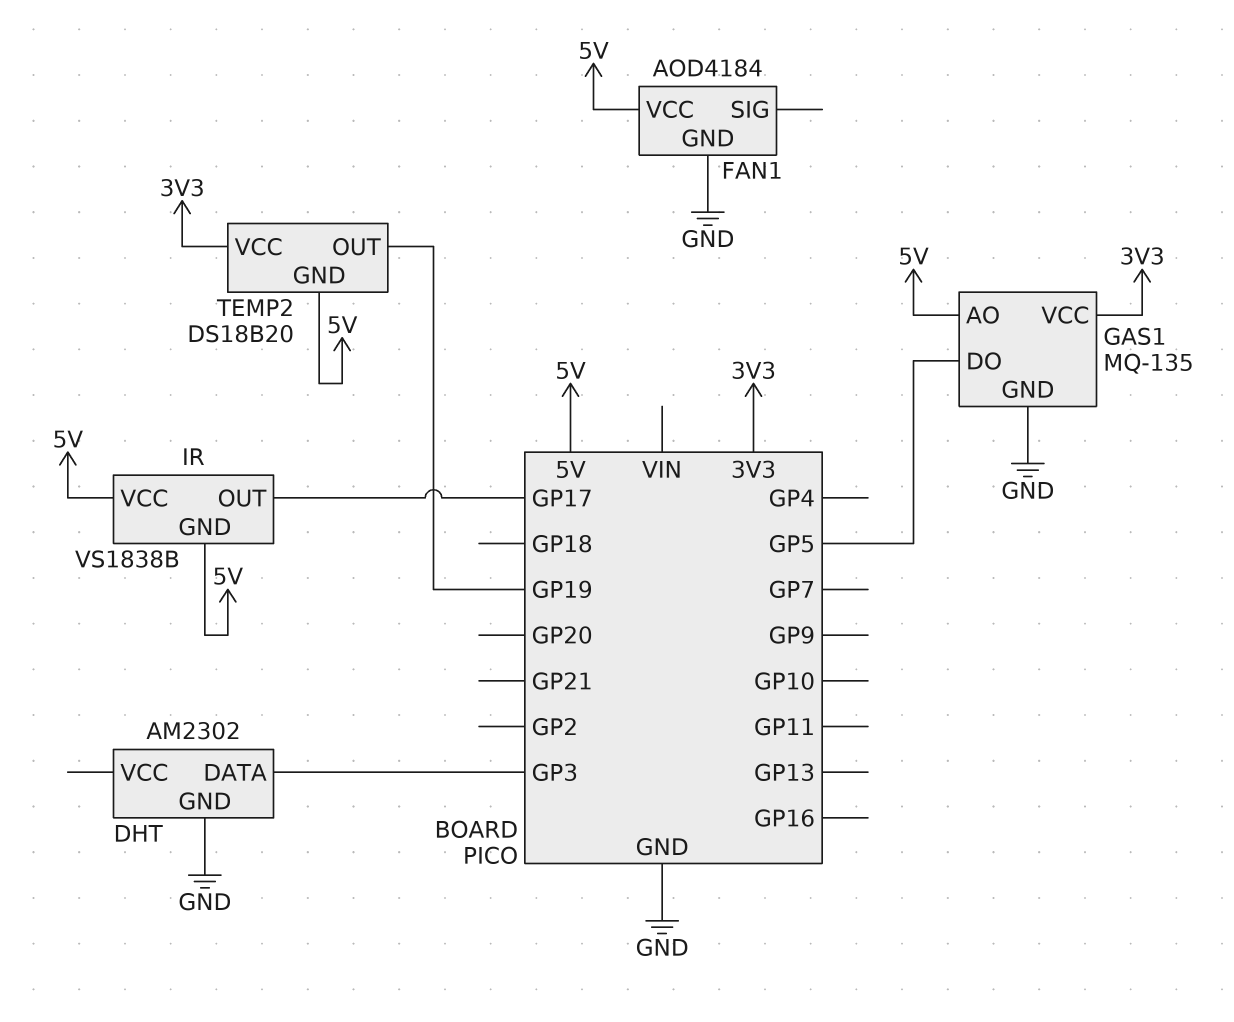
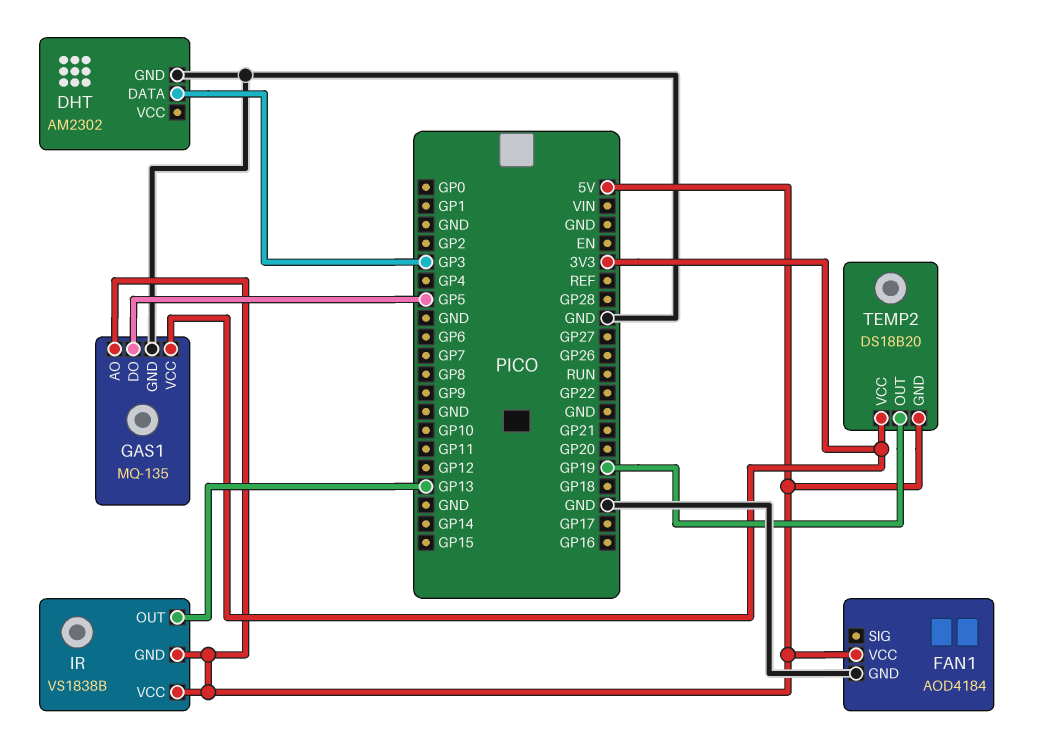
IR pin OUT: GP17 -> GP13

